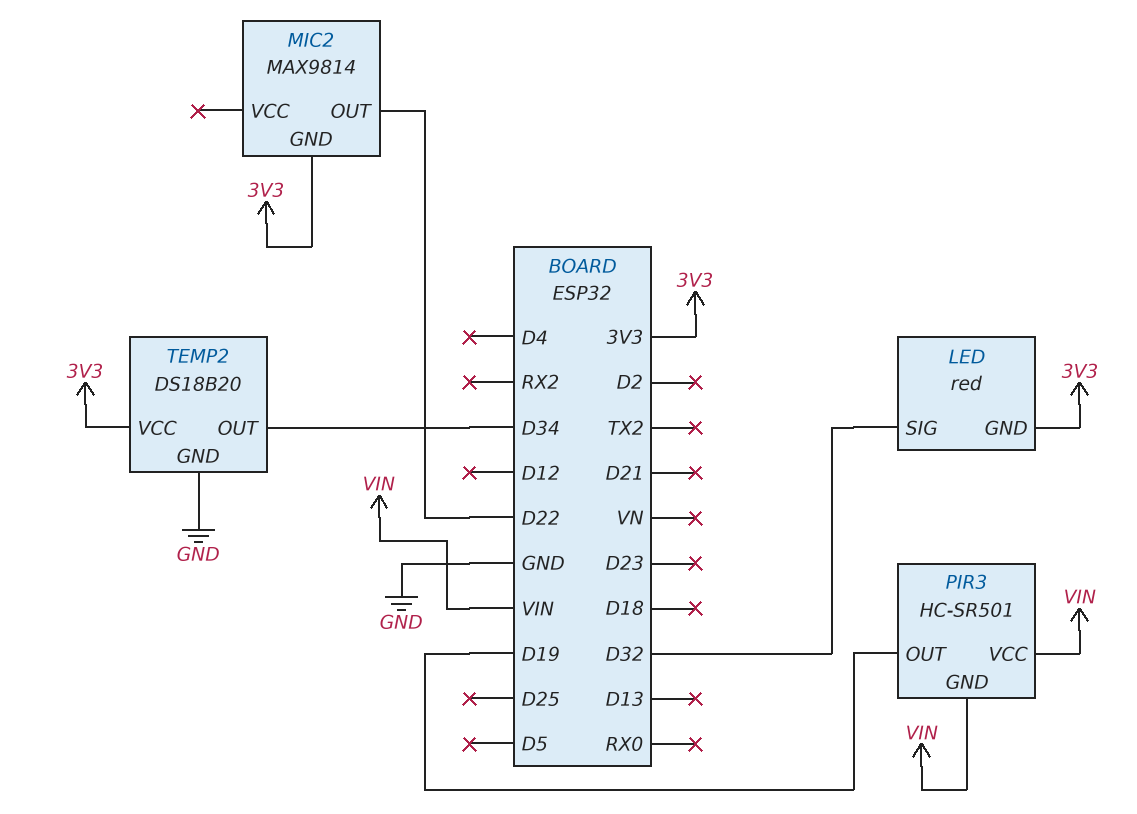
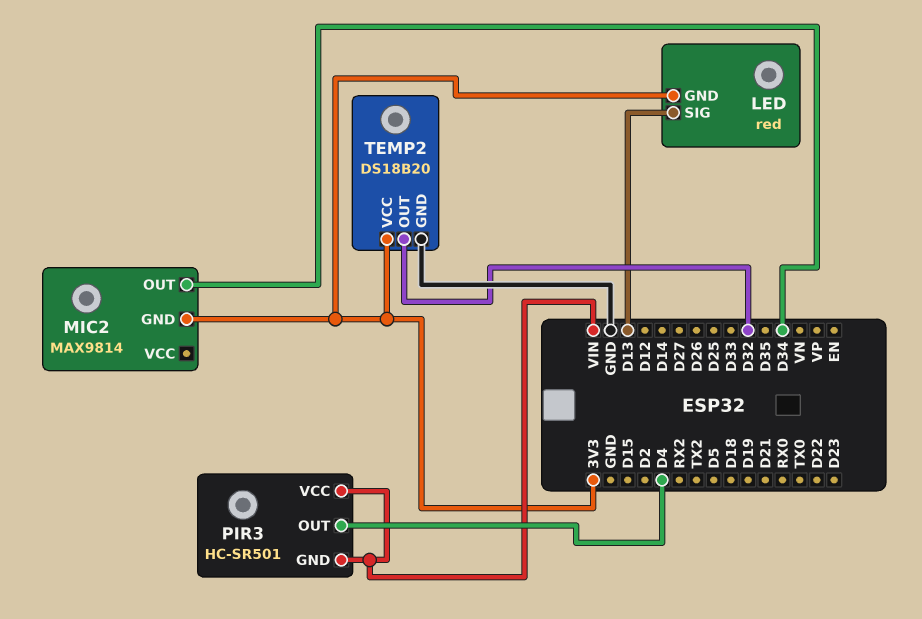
LED pin SIG: D32 -> D13
MIC2 pin OUT: D22 -> D34
PIR3 pin OUT: D19 -> D4
TEMP2 pin OUT: D34 -> D32

